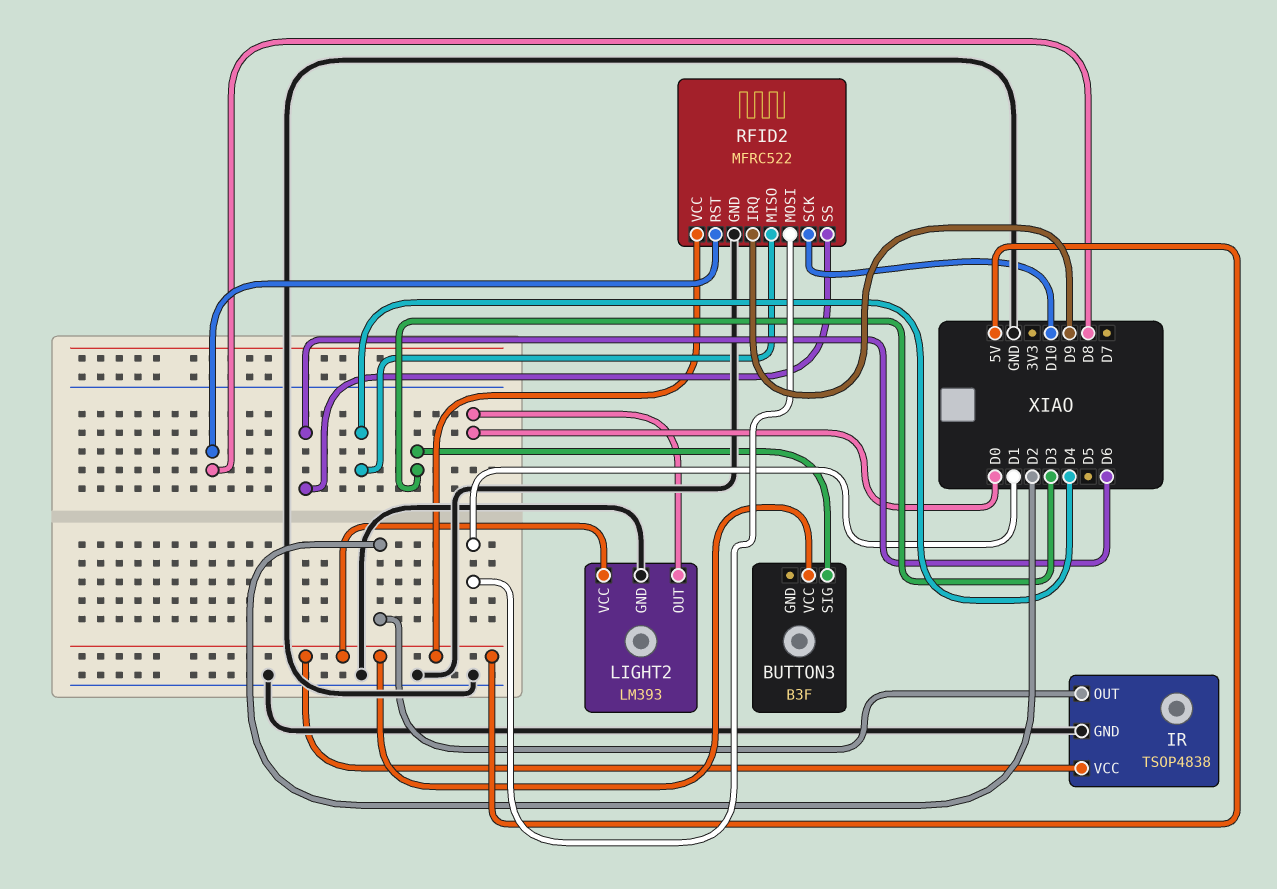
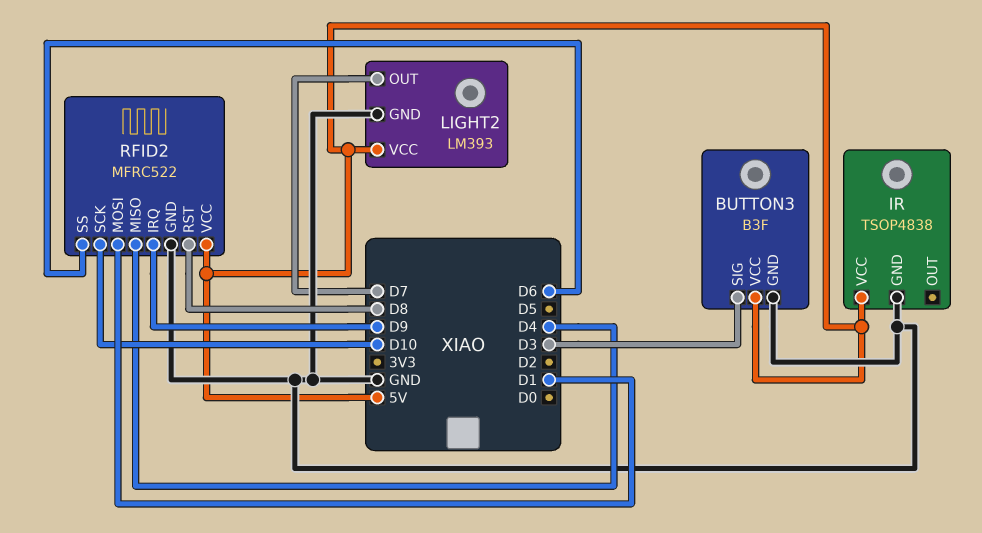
BUTTON3 pin GND: none -> GND
IR pin OUT: D2 -> none
LIGHT2 pin OUT: D0 -> D7

